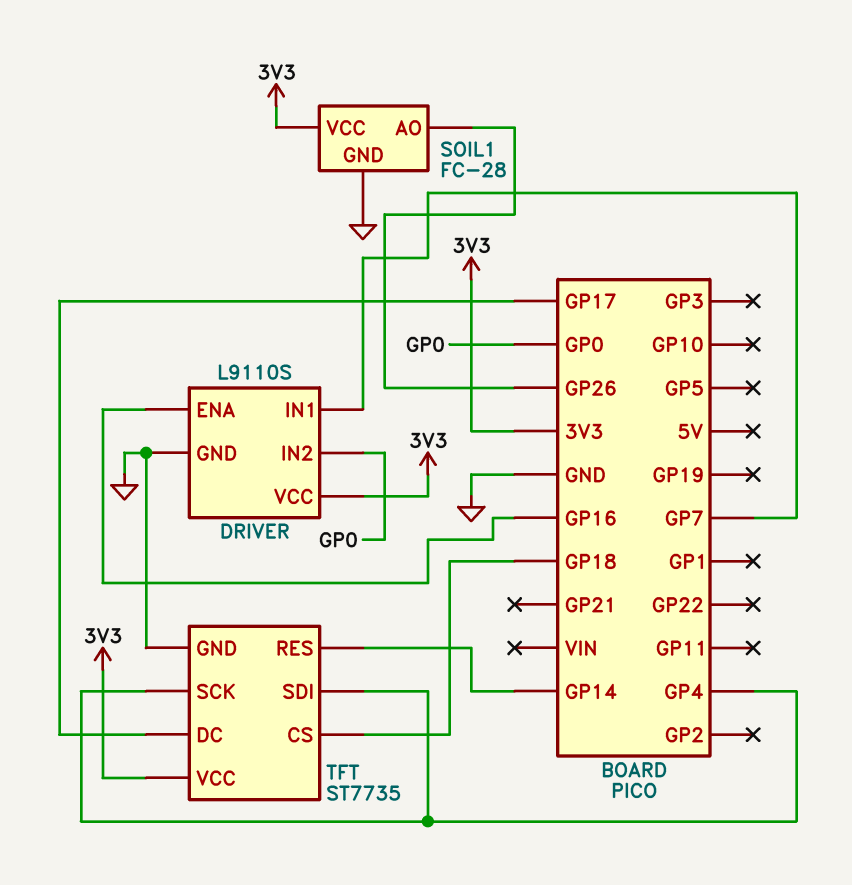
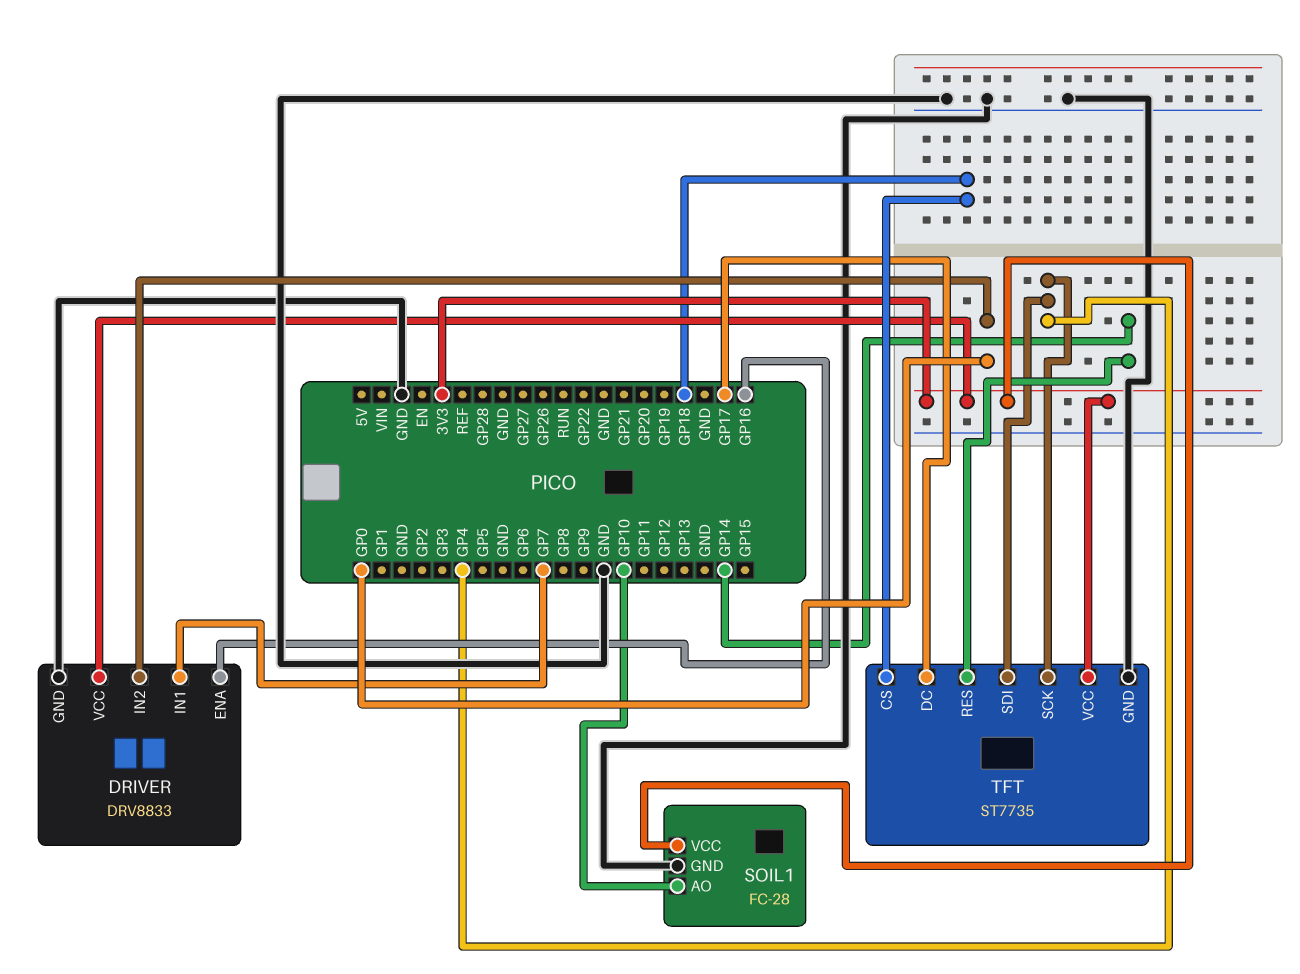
DRIVER: L9110S -> DRV8833
SOIL1 pin AO: GP26 -> GP10

